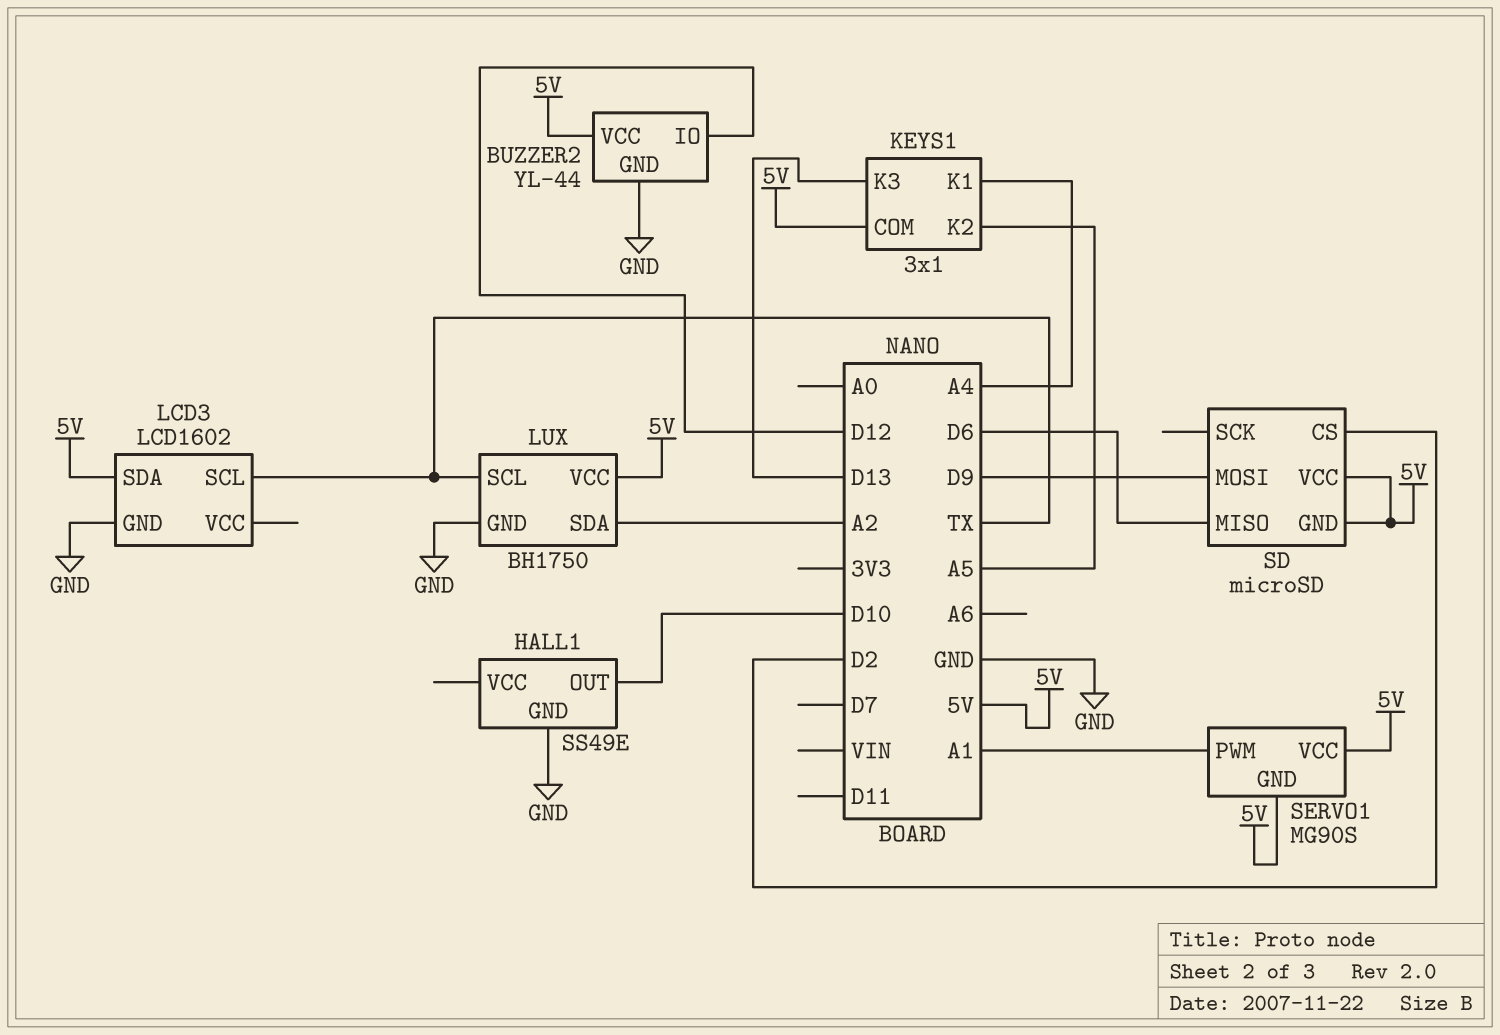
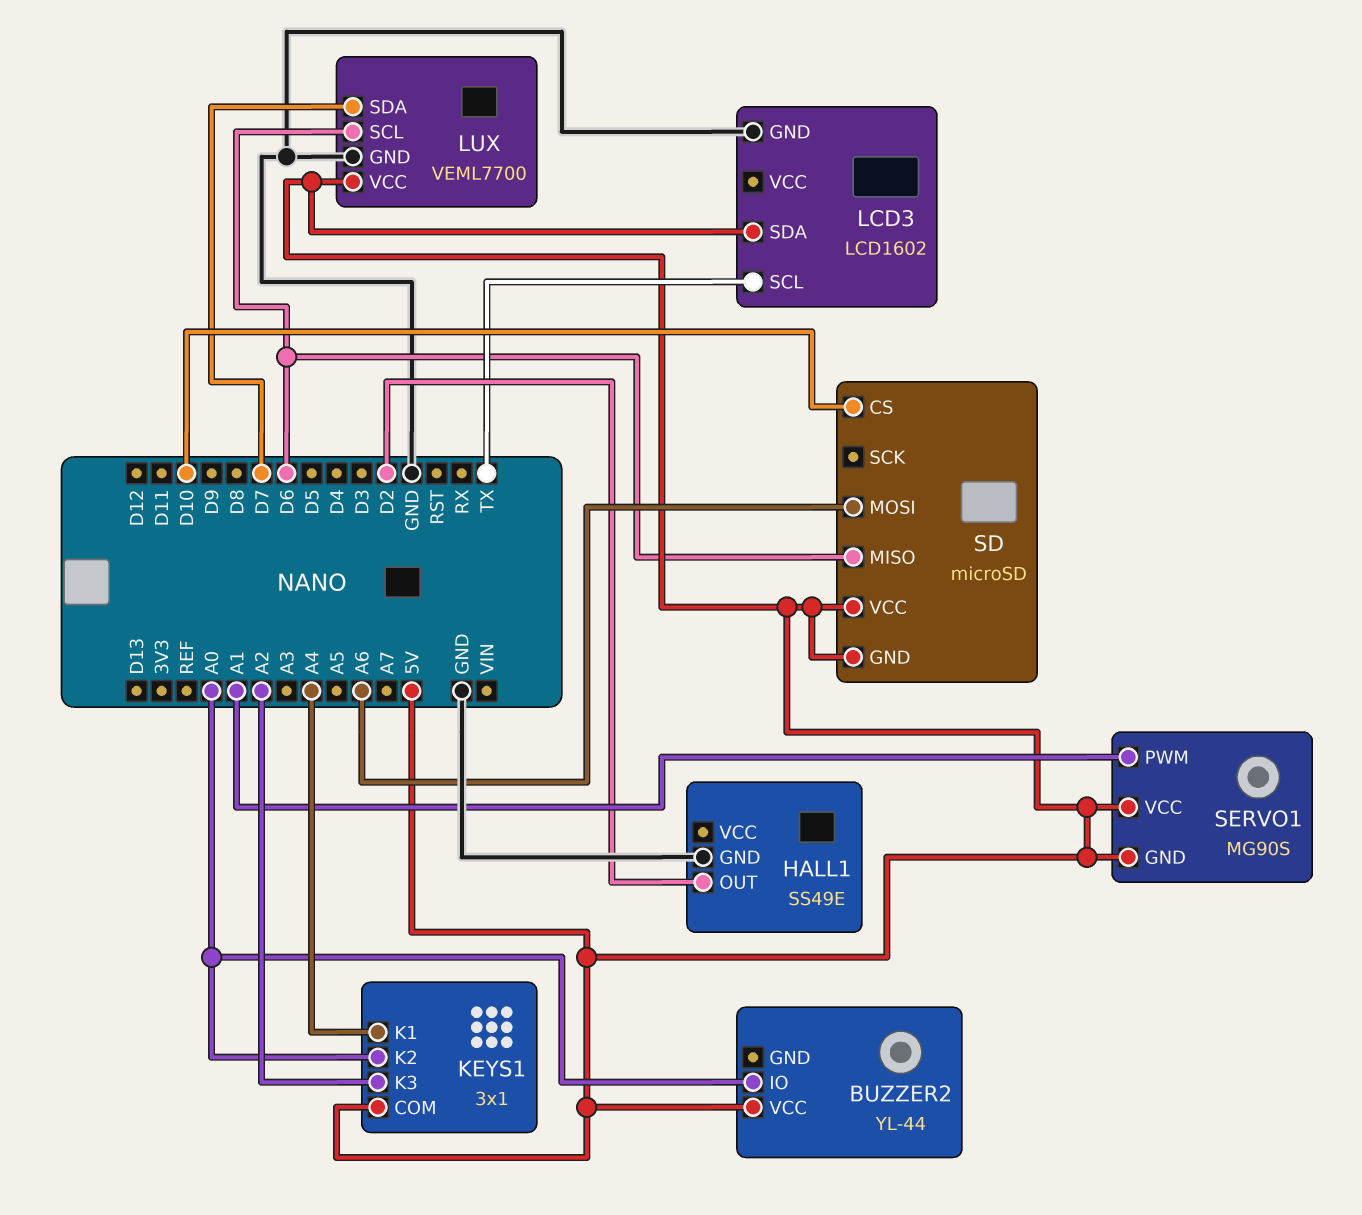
BUZZER2 pin GND: GND -> none
BUZZER2 pin IO: D12 -> A0
HALL1 pin OUT: D10 -> D2
KEYS1 pin K2: A5 -> A0
KEYS1 pin K3: D13 -> A2
LUX: BH1750 -> VEML7700
LUX pin SCL: TX -> D6
LUX pin SDA: A2 -> D7
SD pin CS: D2 -> D10
SD pin MOSI: D9 -> A6

